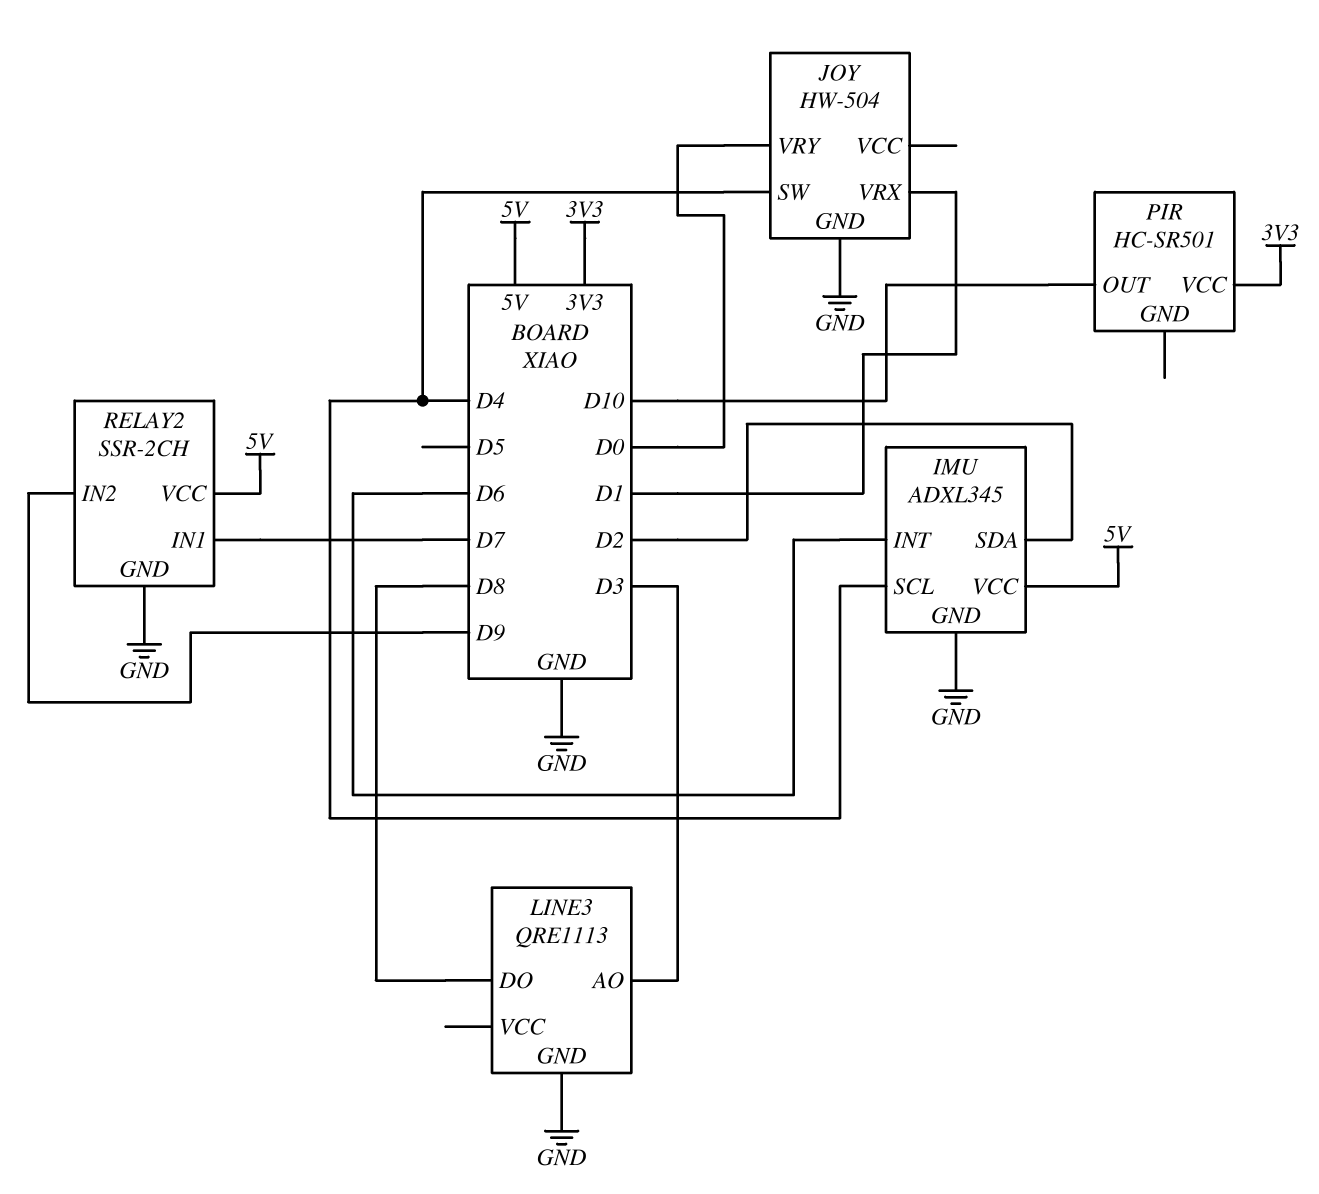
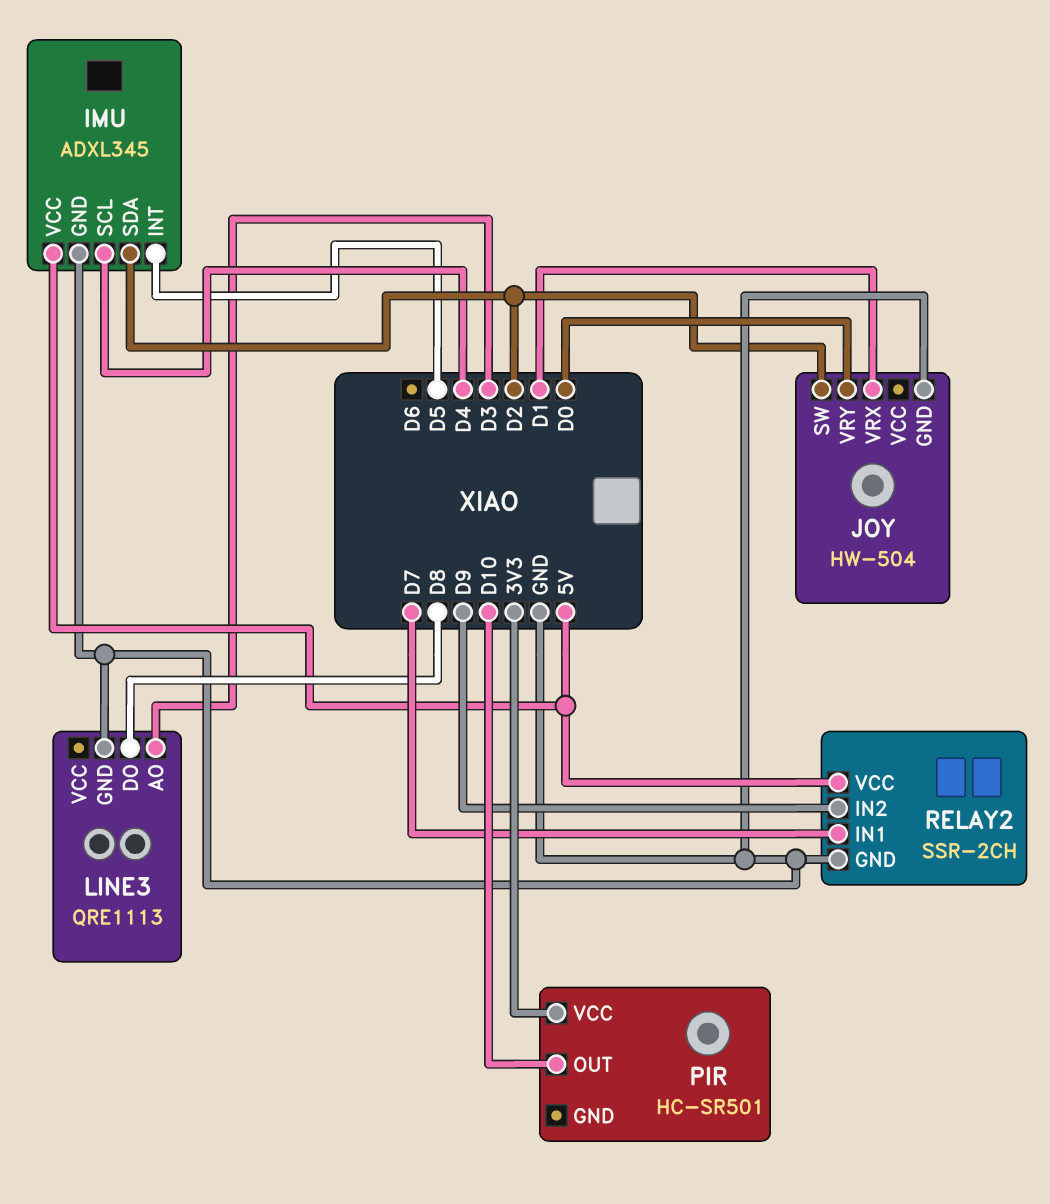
IMU pin INT: D6 -> D5
JOY pin SW: D4 -> D2

